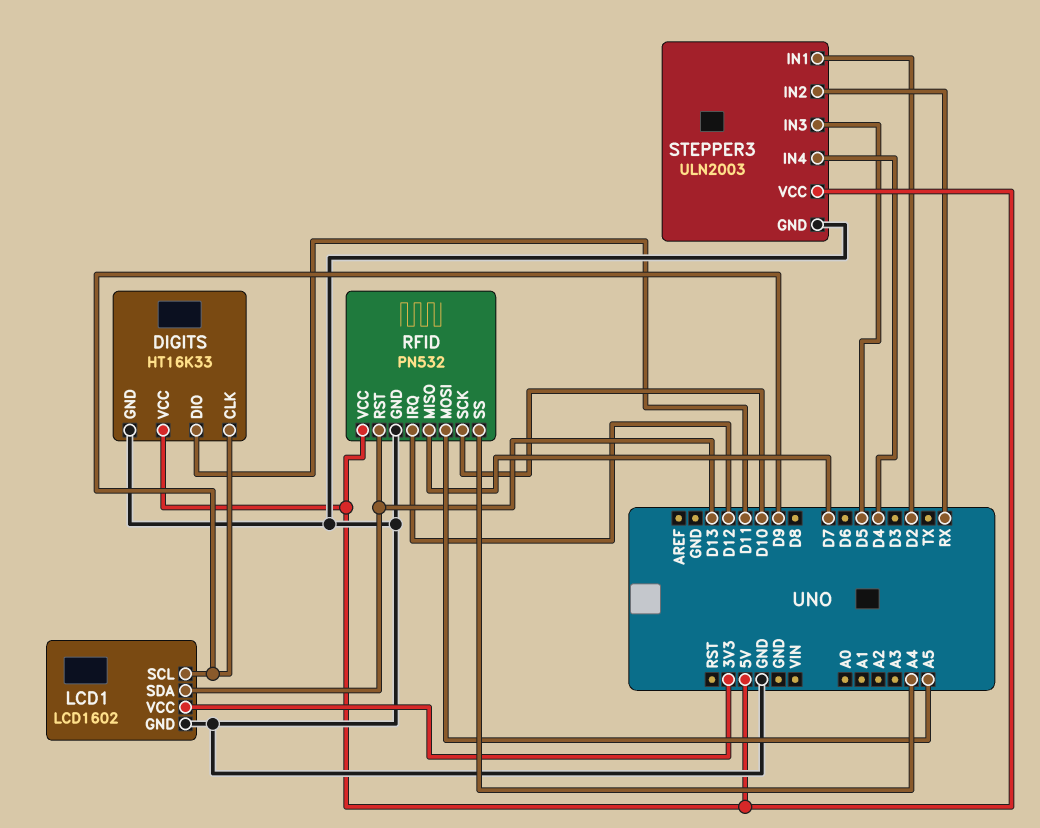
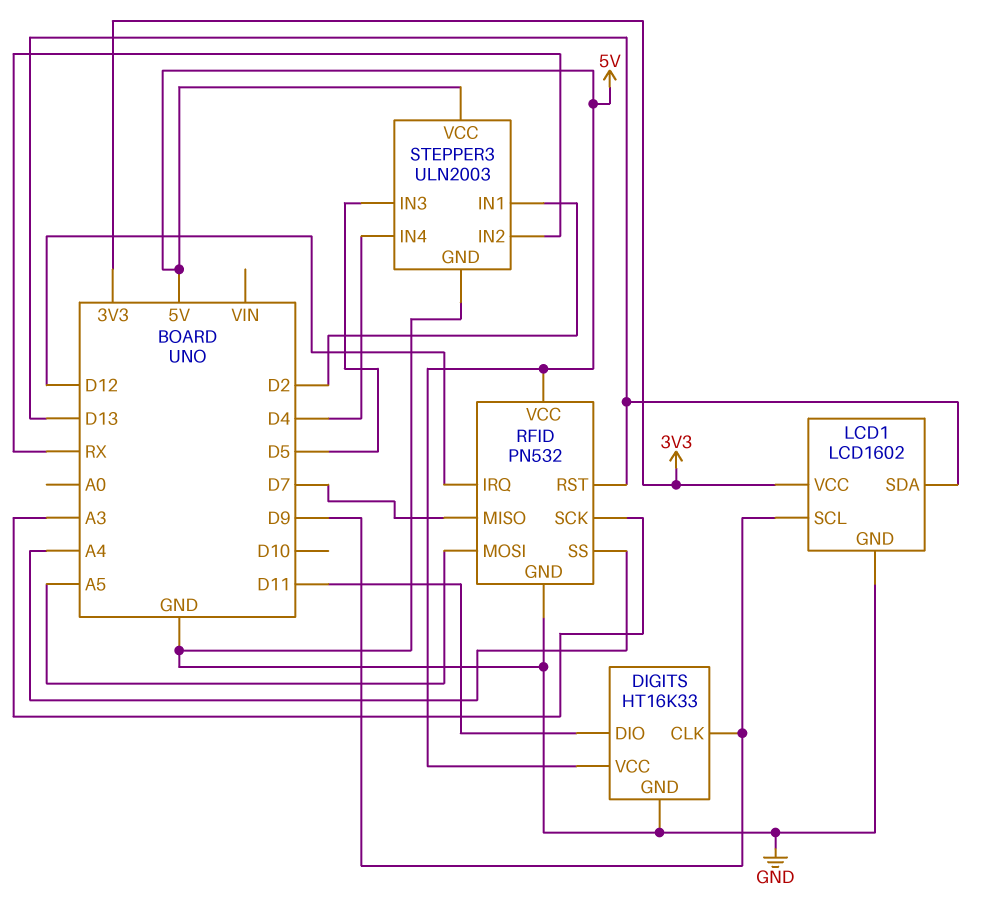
RFID pin SCK: D10 -> A3

